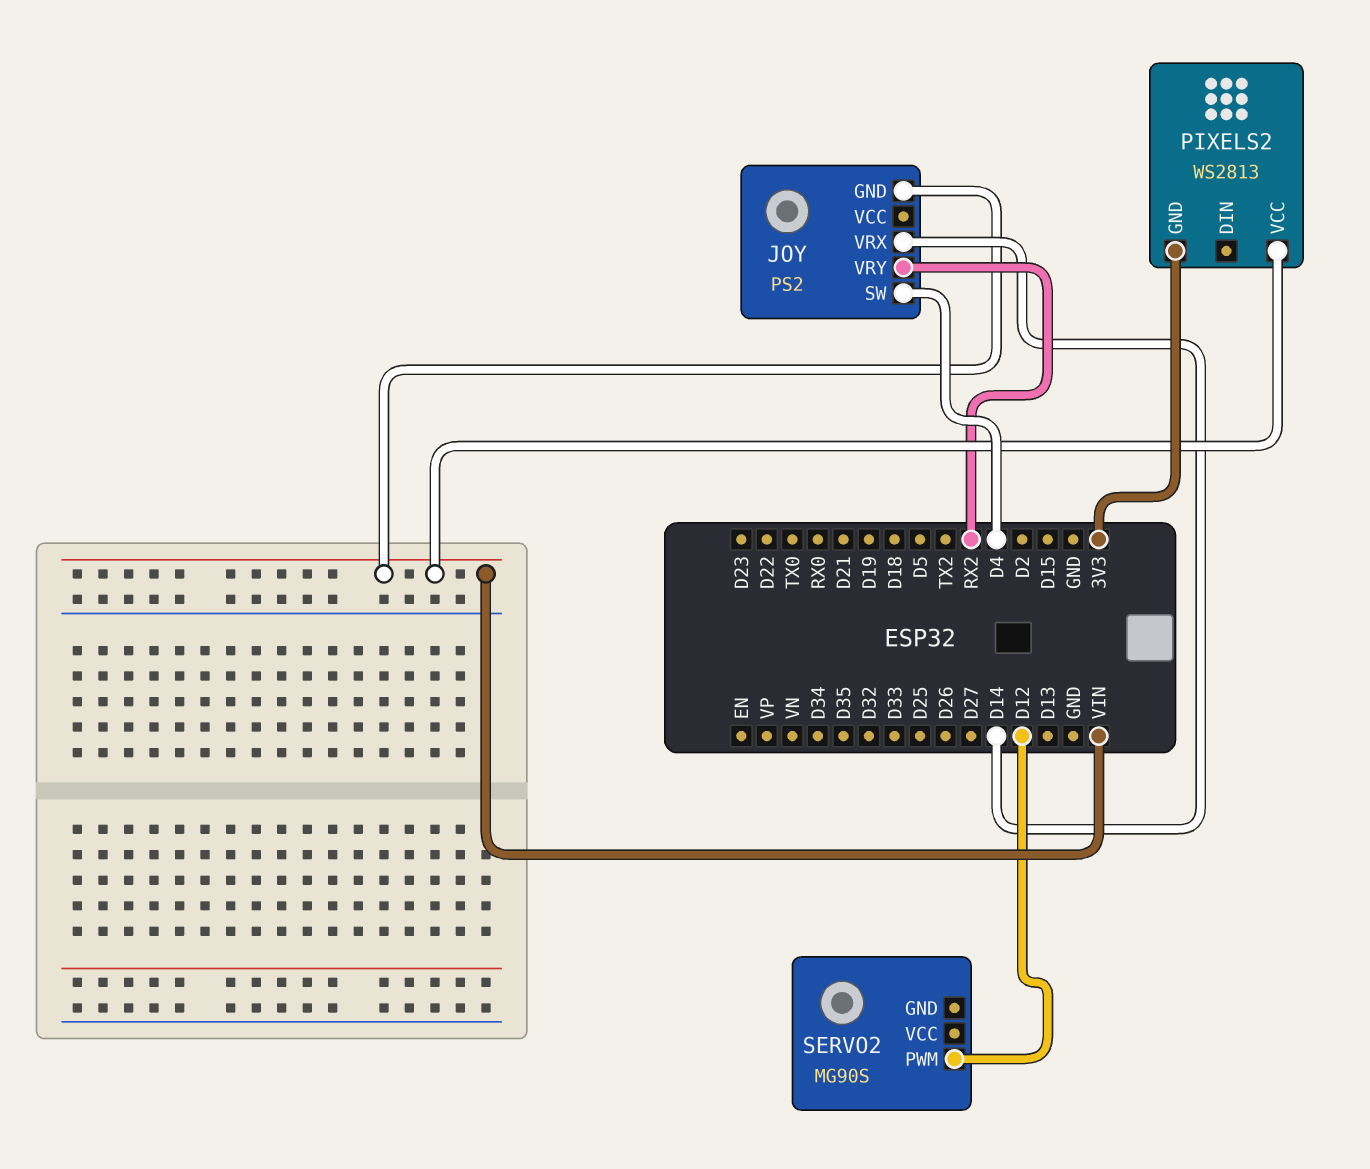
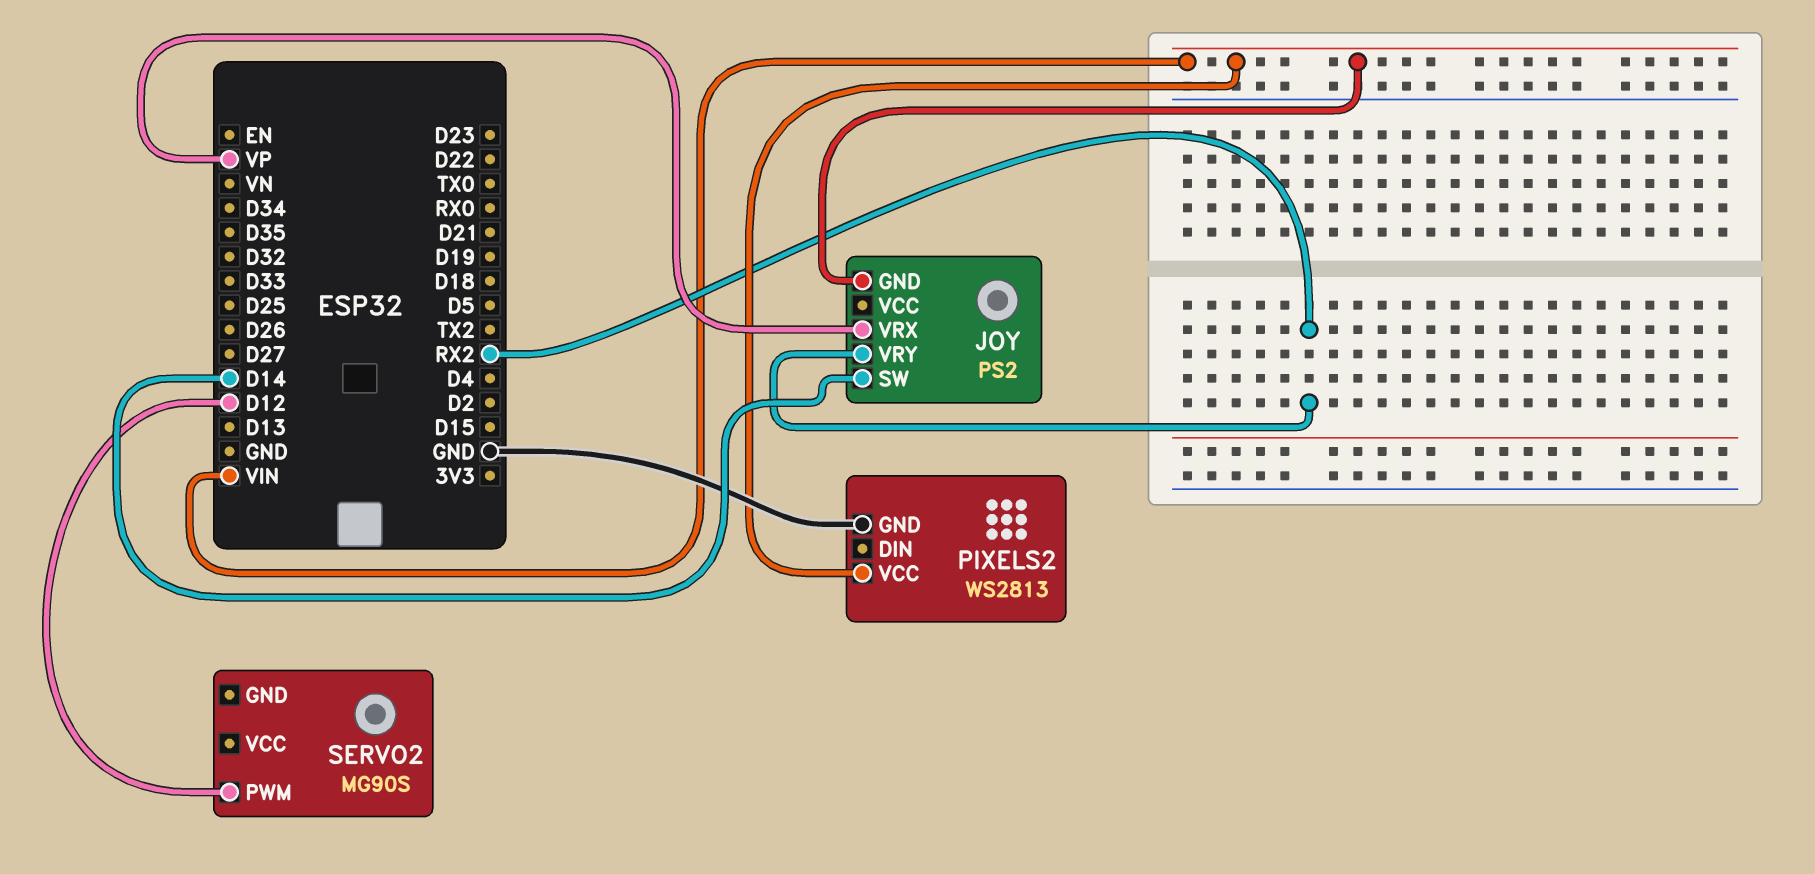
JOY pin SW: D4 -> D14
JOY pin VRX: D14 -> VP
PIXELS2 pin GND: 3V3 -> GND

